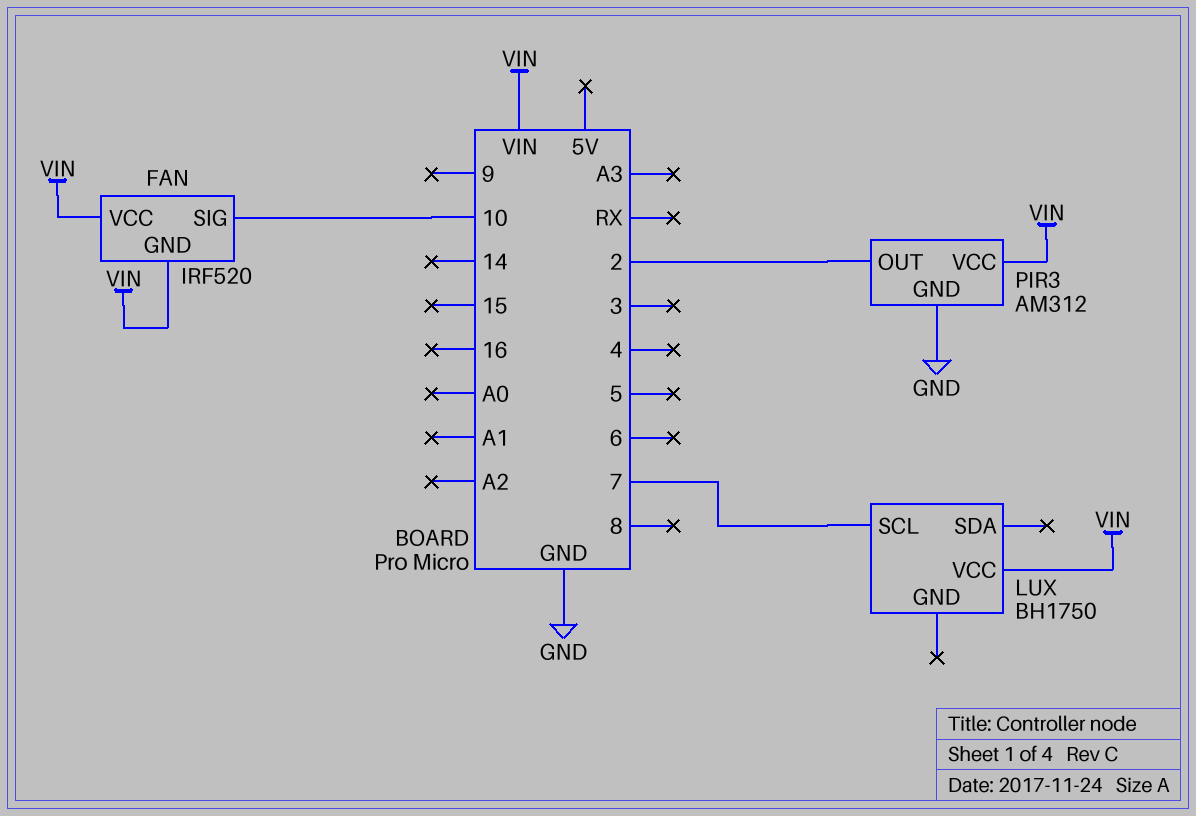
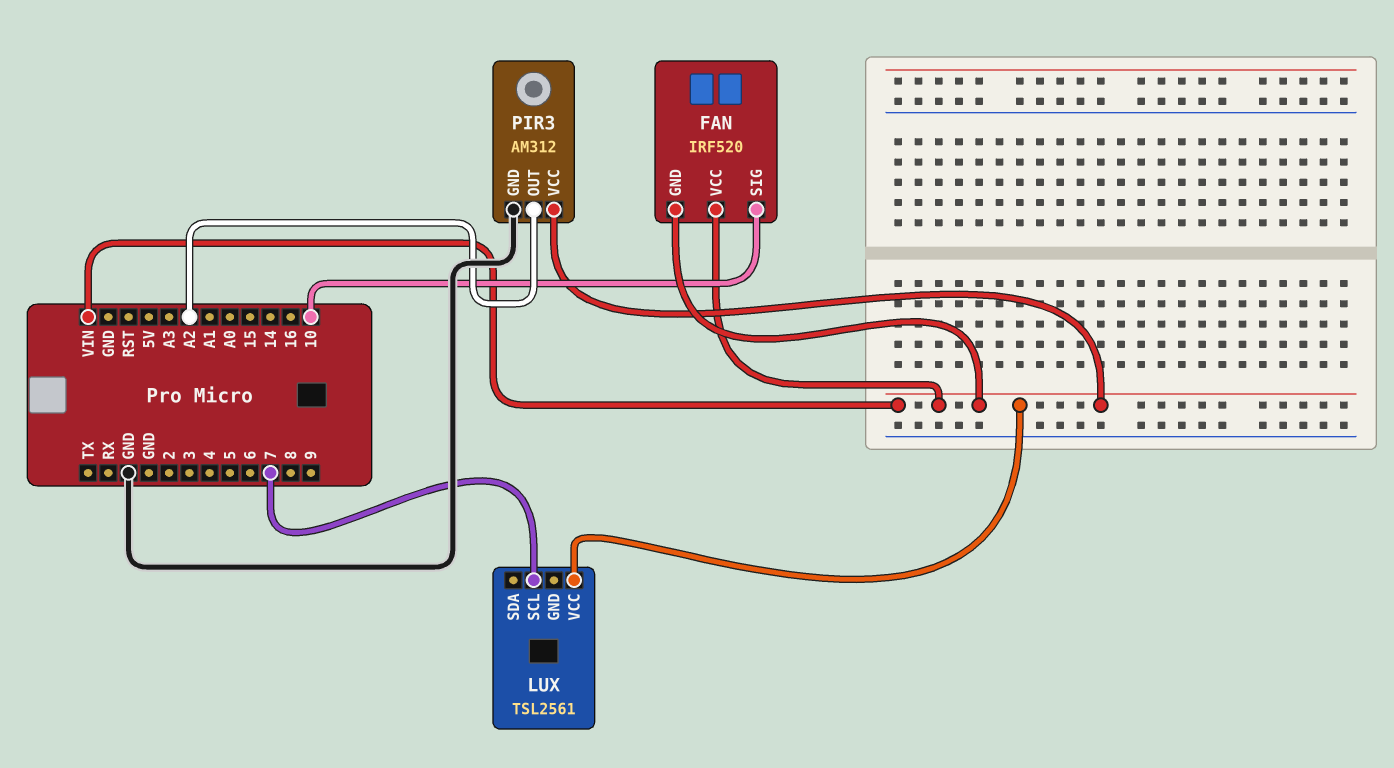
LUX: BH1750 -> TSL2561
PIR3 pin OUT: 2 -> A2

